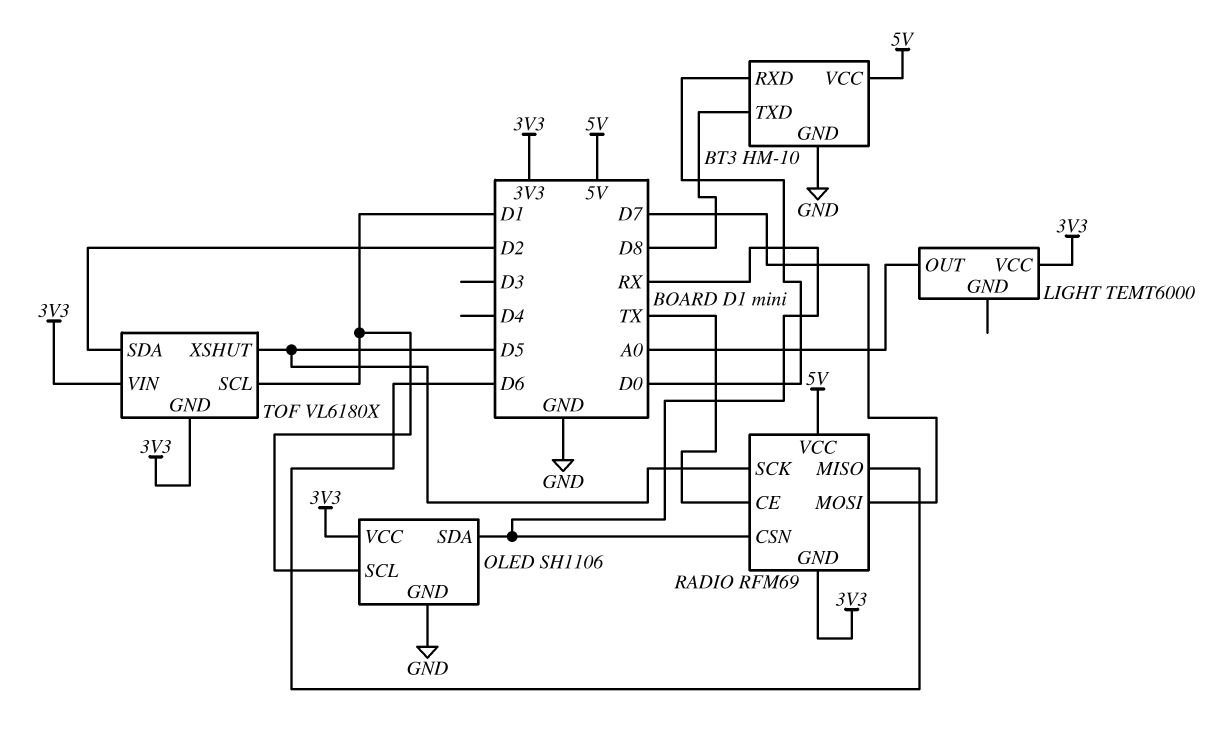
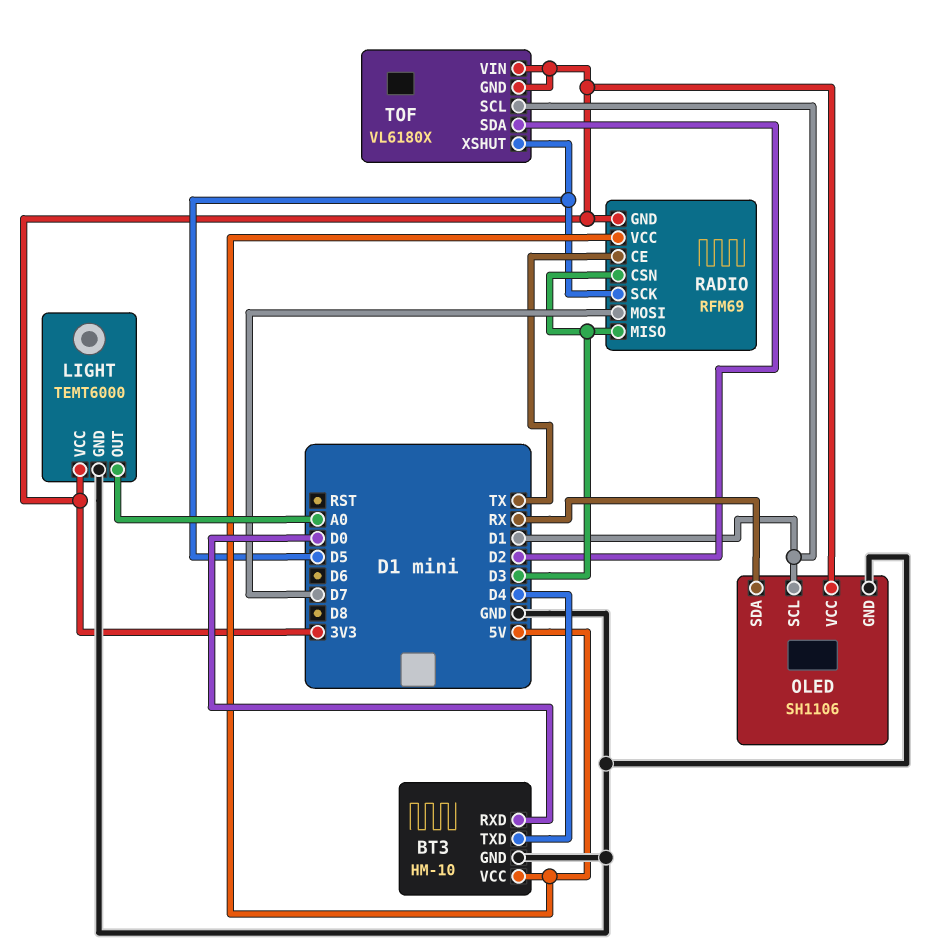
BT3 pin TXD: D8 -> D4
LIGHT pin GND: none -> GND
RADIO pin CSN: RX -> D3
RADIO pin MISO: D6 -> D3

